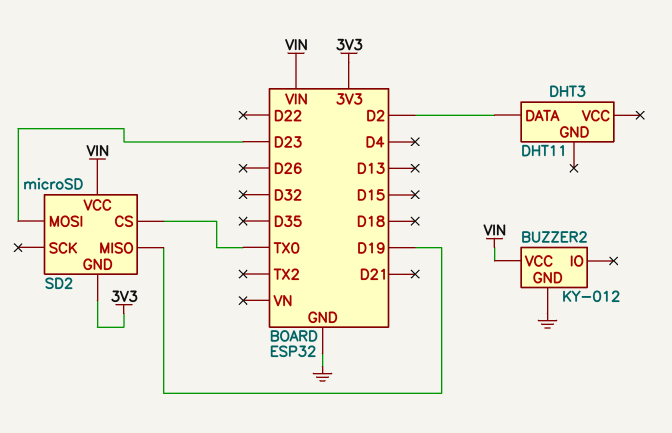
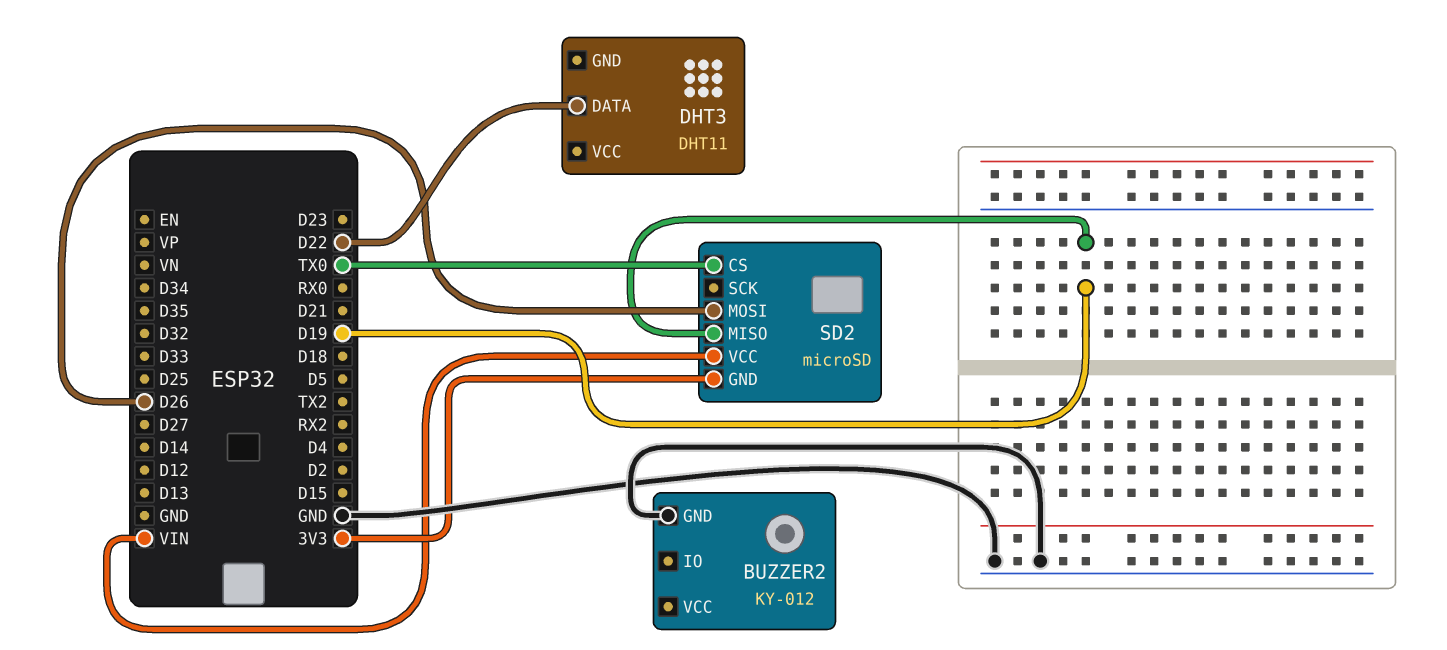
BUZZER2 pin VCC: VIN -> none
DHT3 pin DATA: D2 -> D22
SD2 pin MOSI: D23 -> D26

